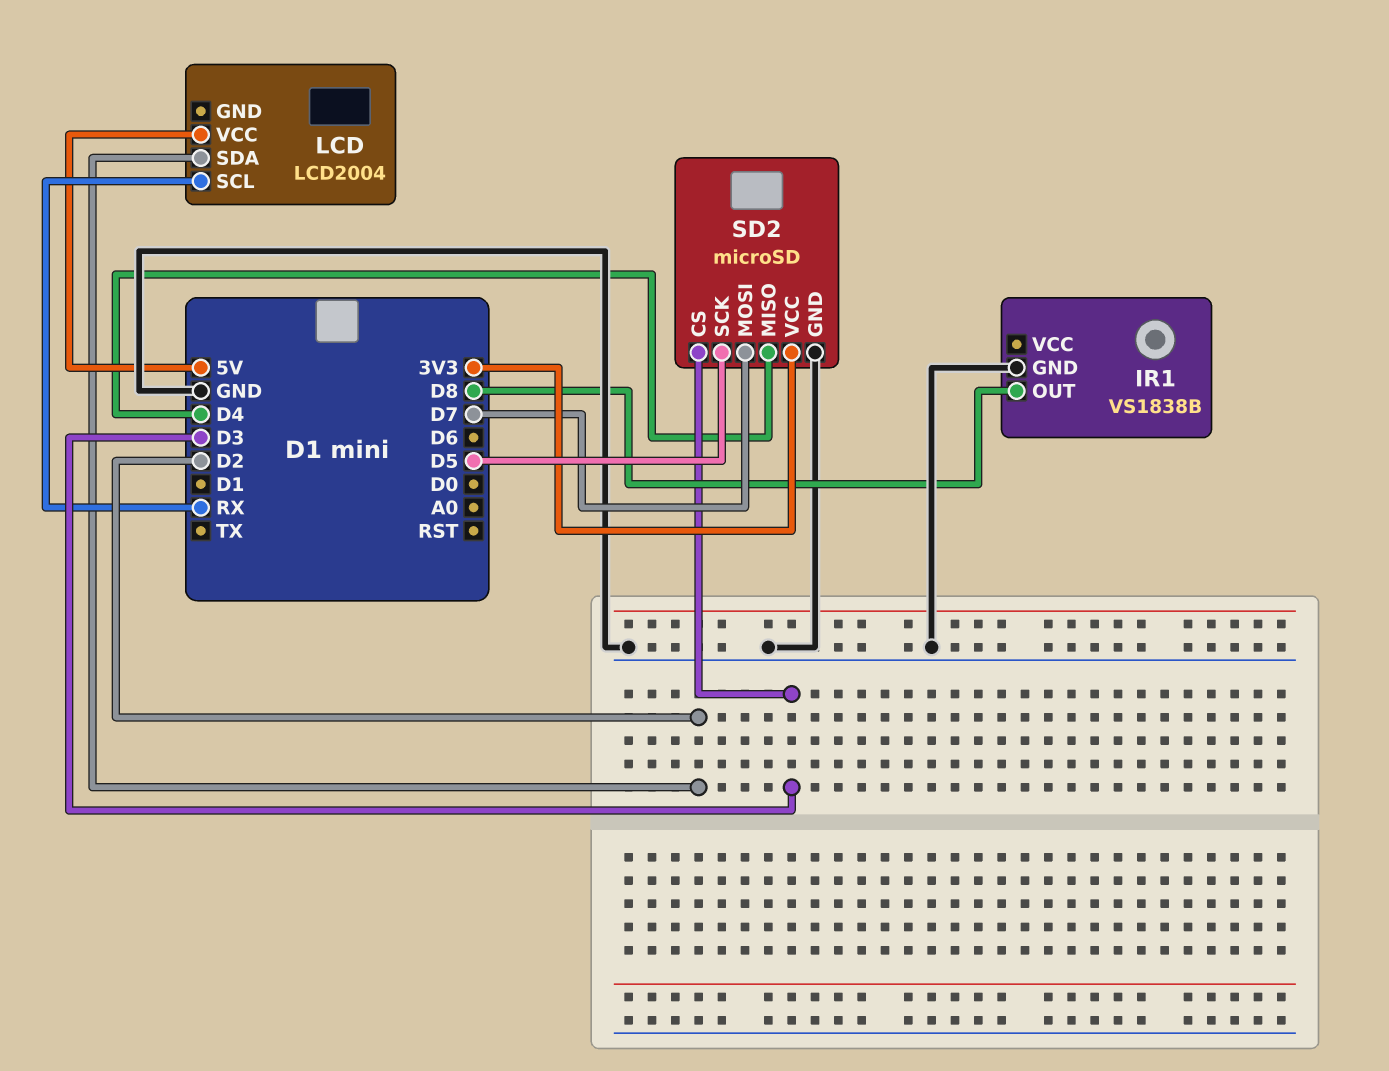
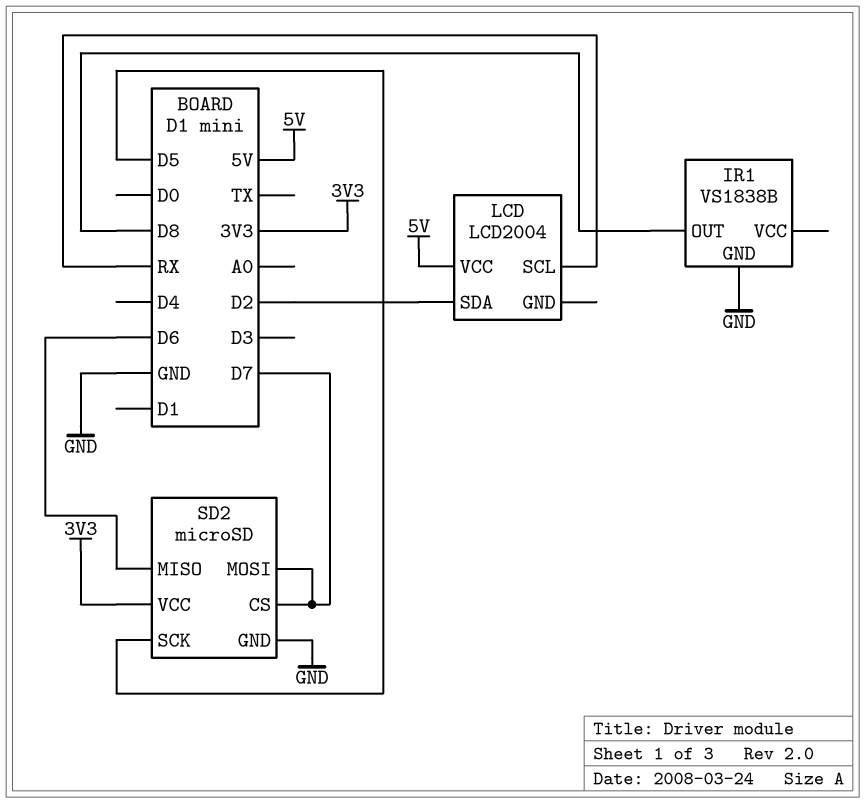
SD2 pin CS: D3 -> D7
SD2 pin MISO: D4 -> D6

